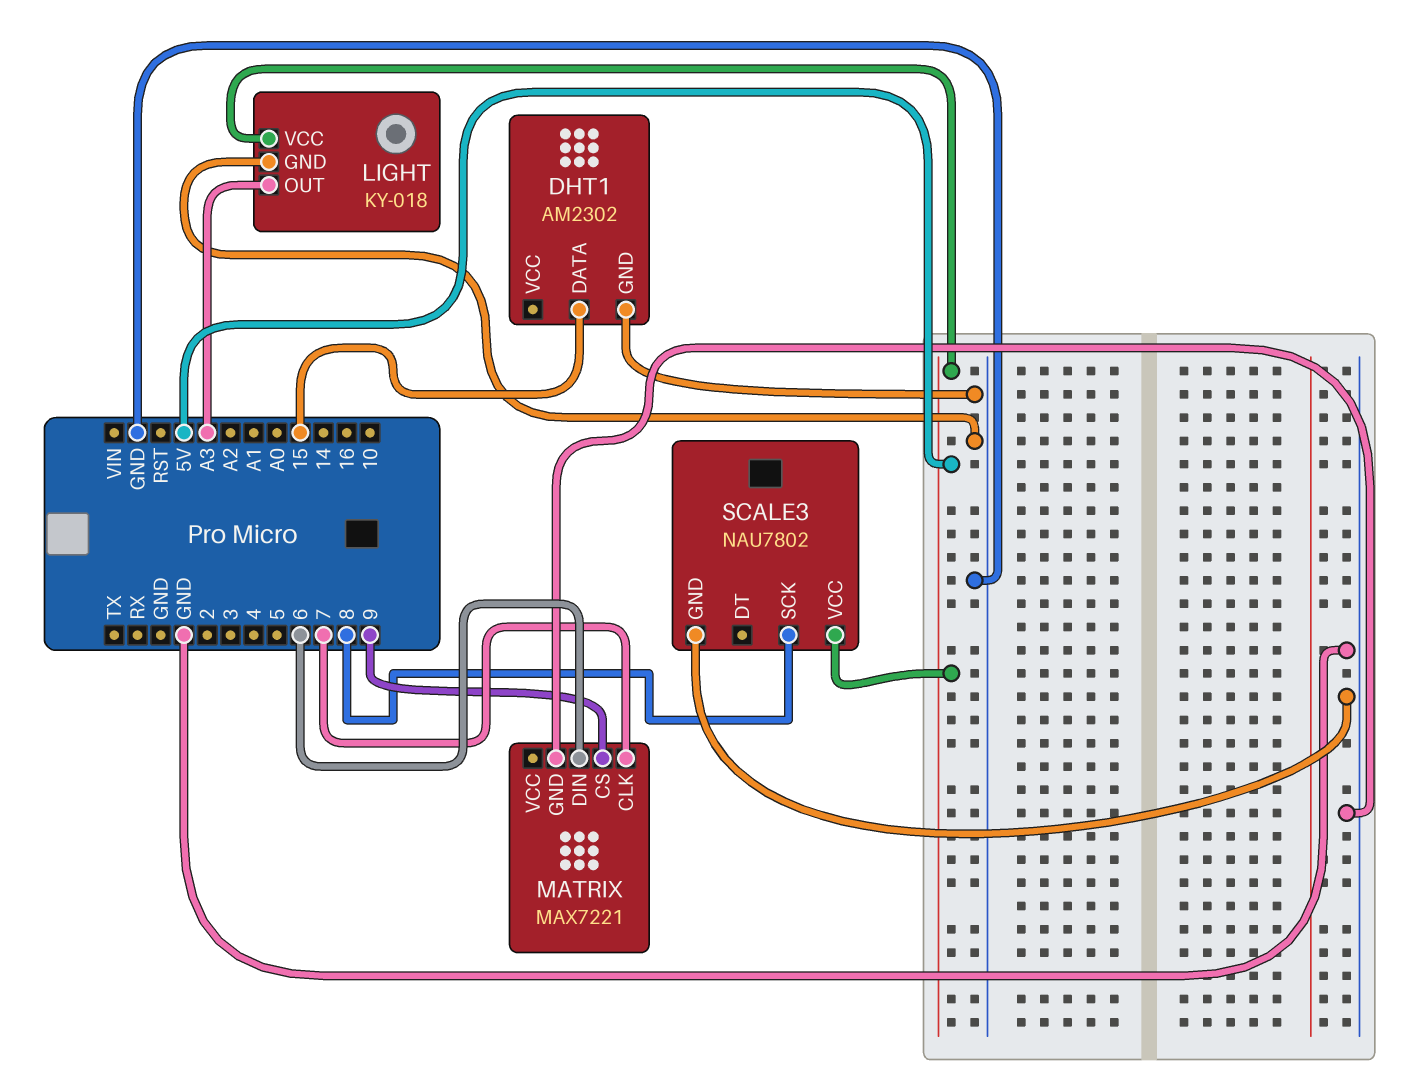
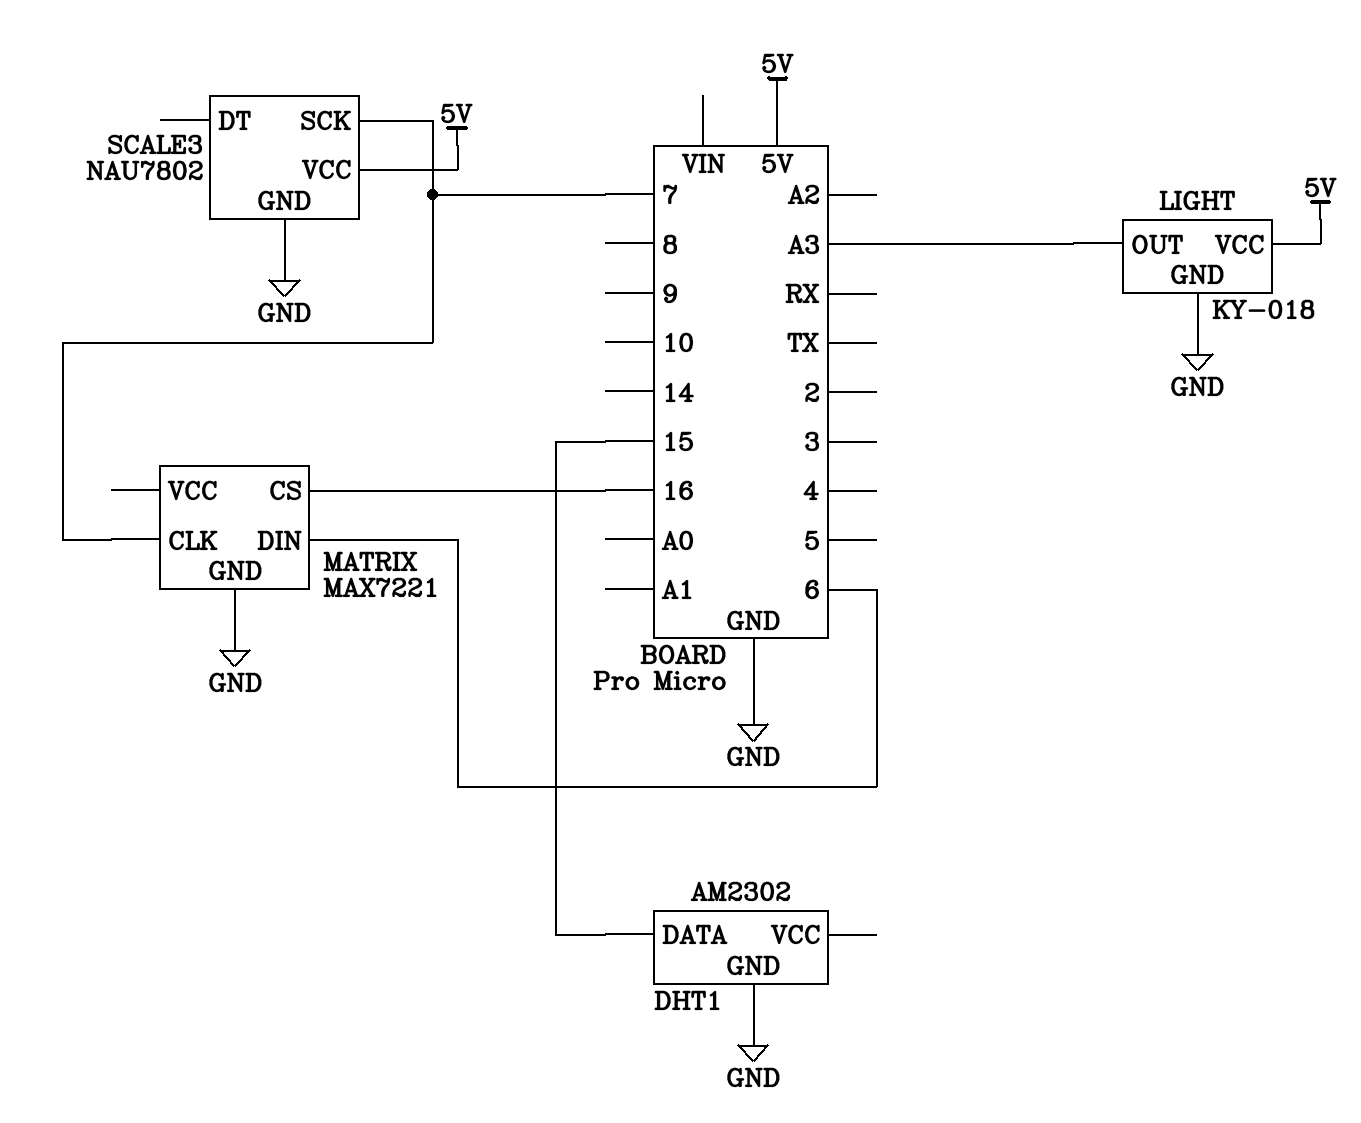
MATRIX pin CS: 9 -> 16
SCALE3 pin SCK: 8 -> 7

